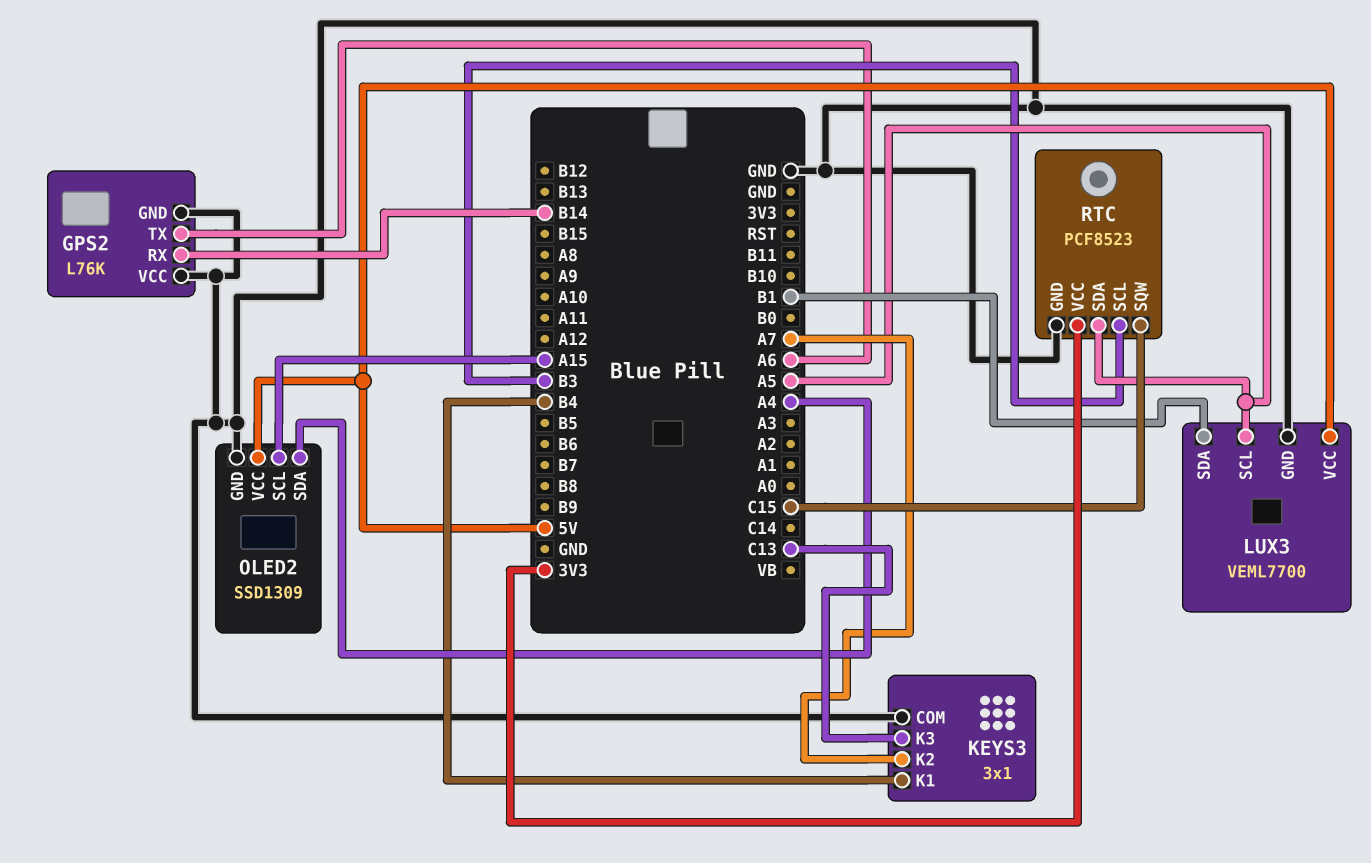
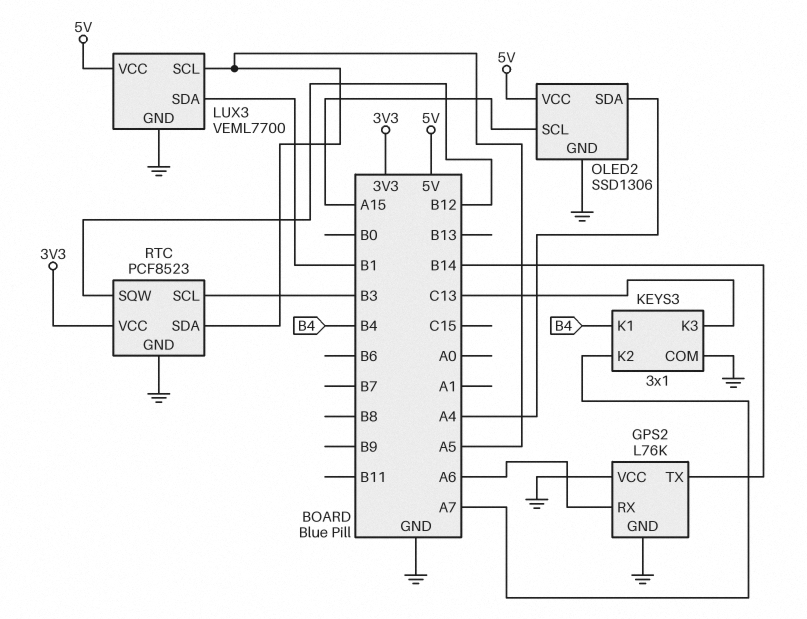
GPS2 pin RX: B14 -> A6
GPS2 pin TX: A6 -> B14
OLED2: SSD1309 -> SSD1306
RTC pin SQW: C15 -> B12

